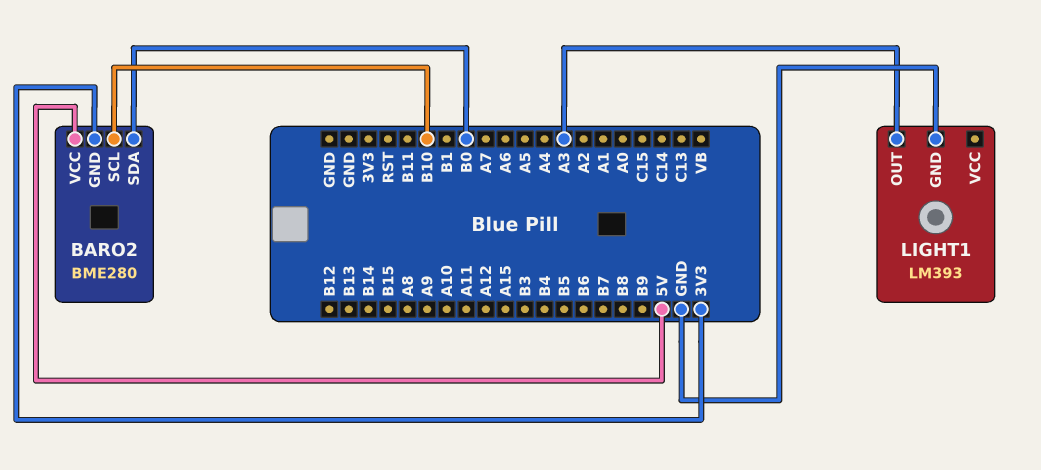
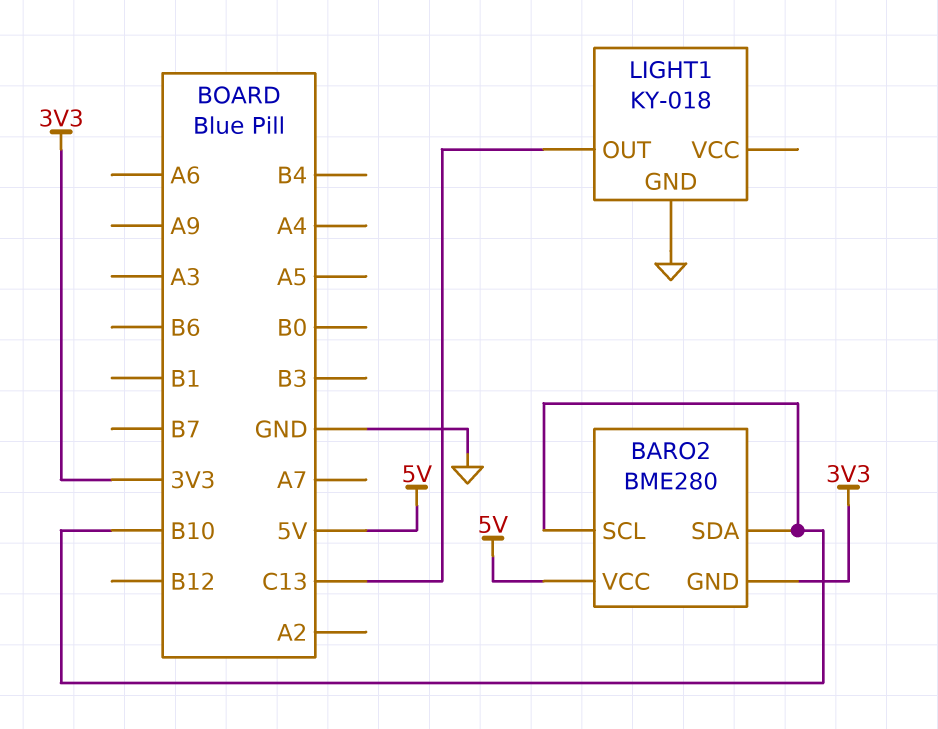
BARO2 pin SDA: B0 -> B10
LIGHT1: LM393 -> KY-018
LIGHT1 pin OUT: A3 -> C13

